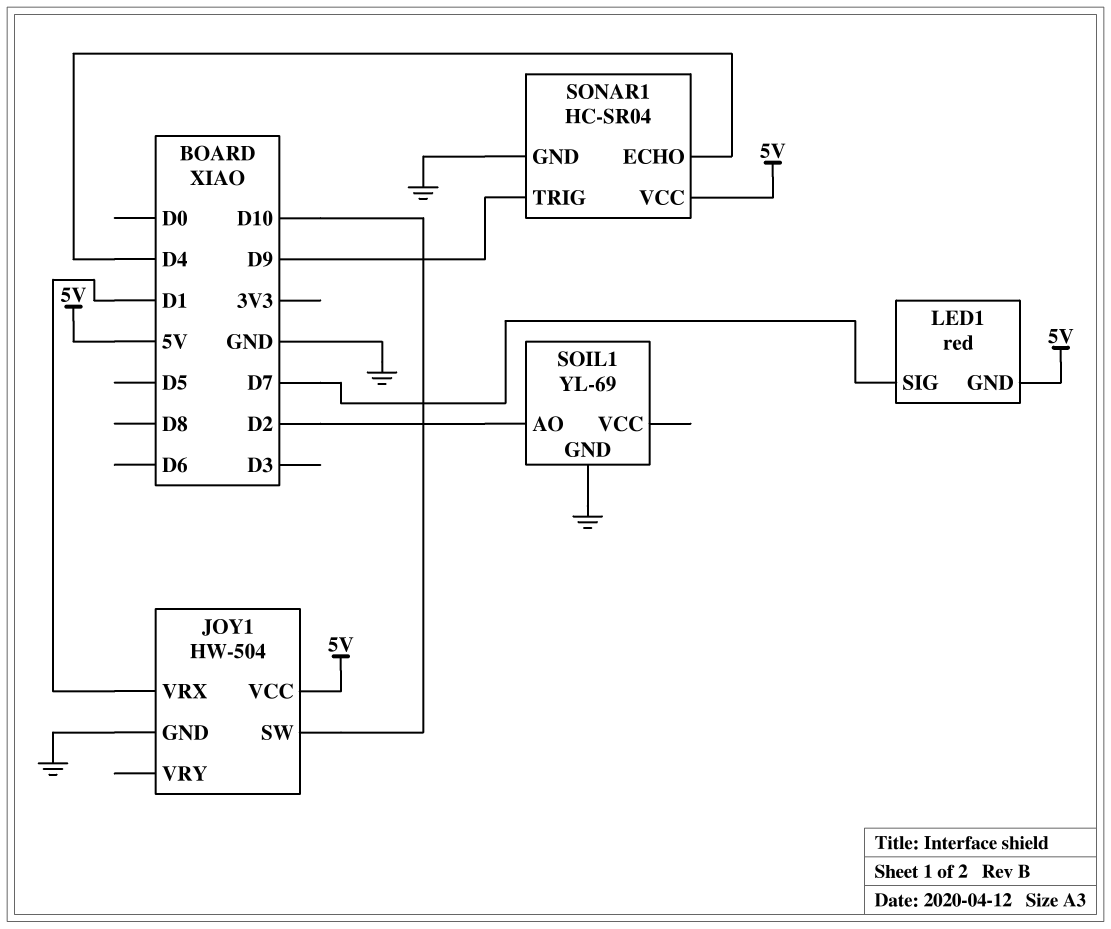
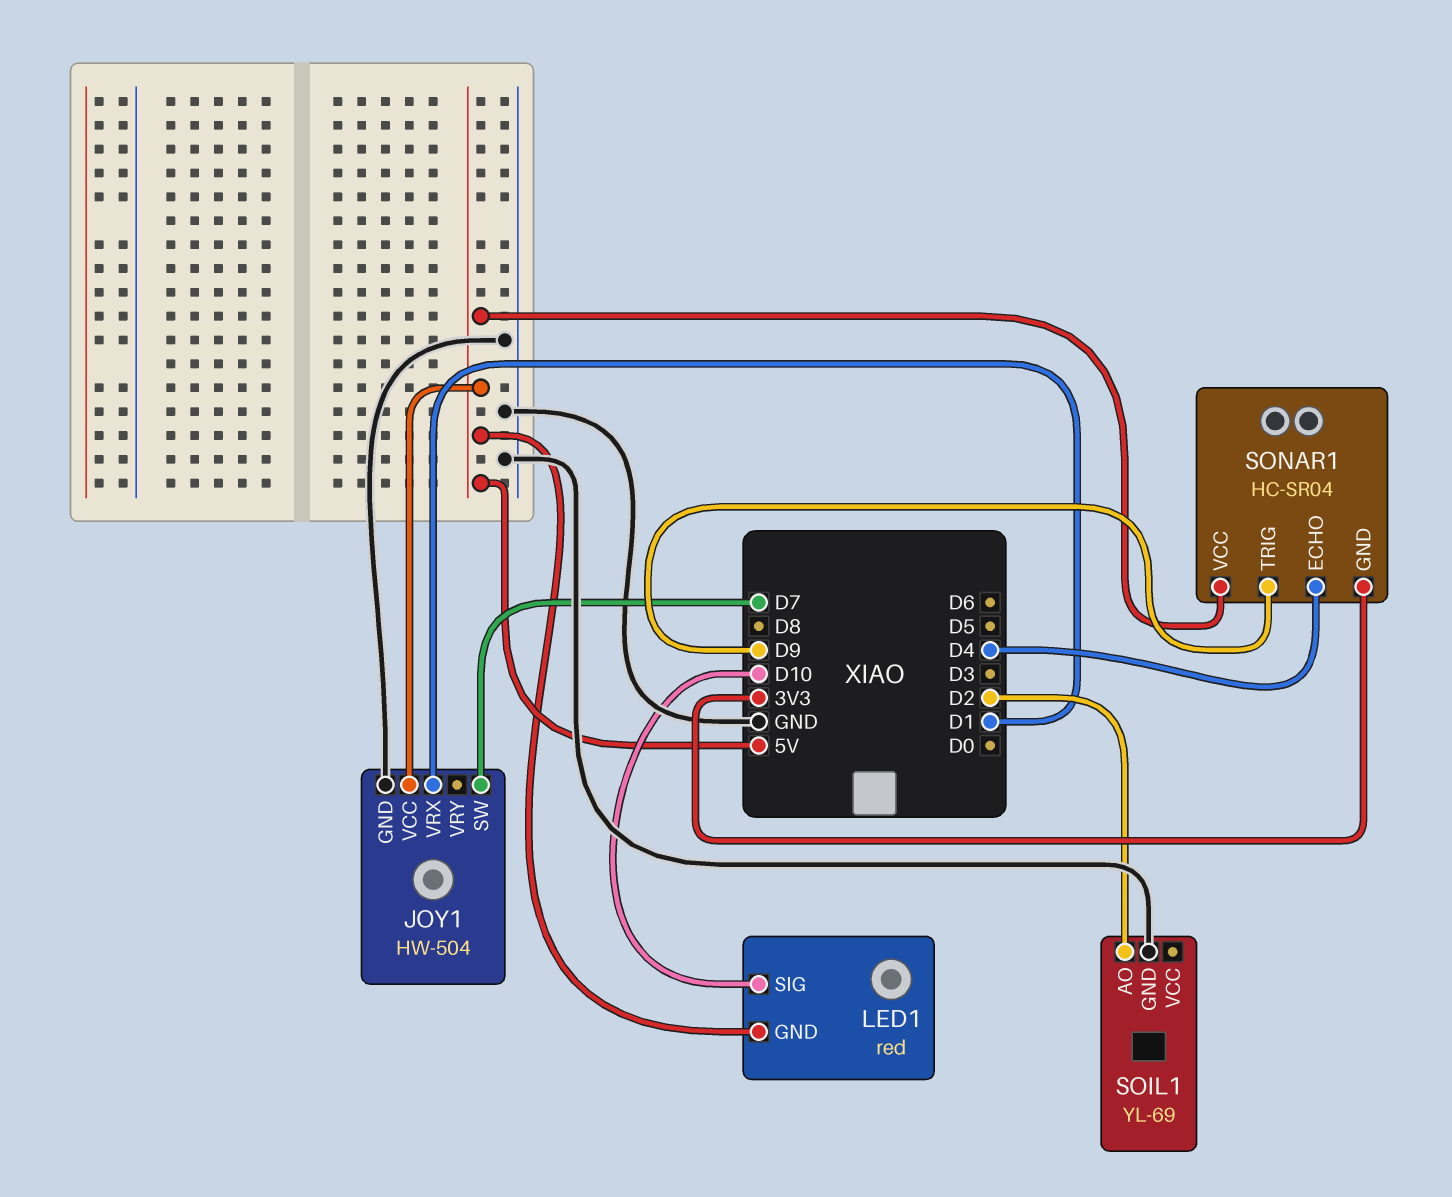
JOY1 pin SW: D10 -> D7
LED1 pin SIG: D7 -> D10
SONAR1 pin GND: GND -> 3V3

